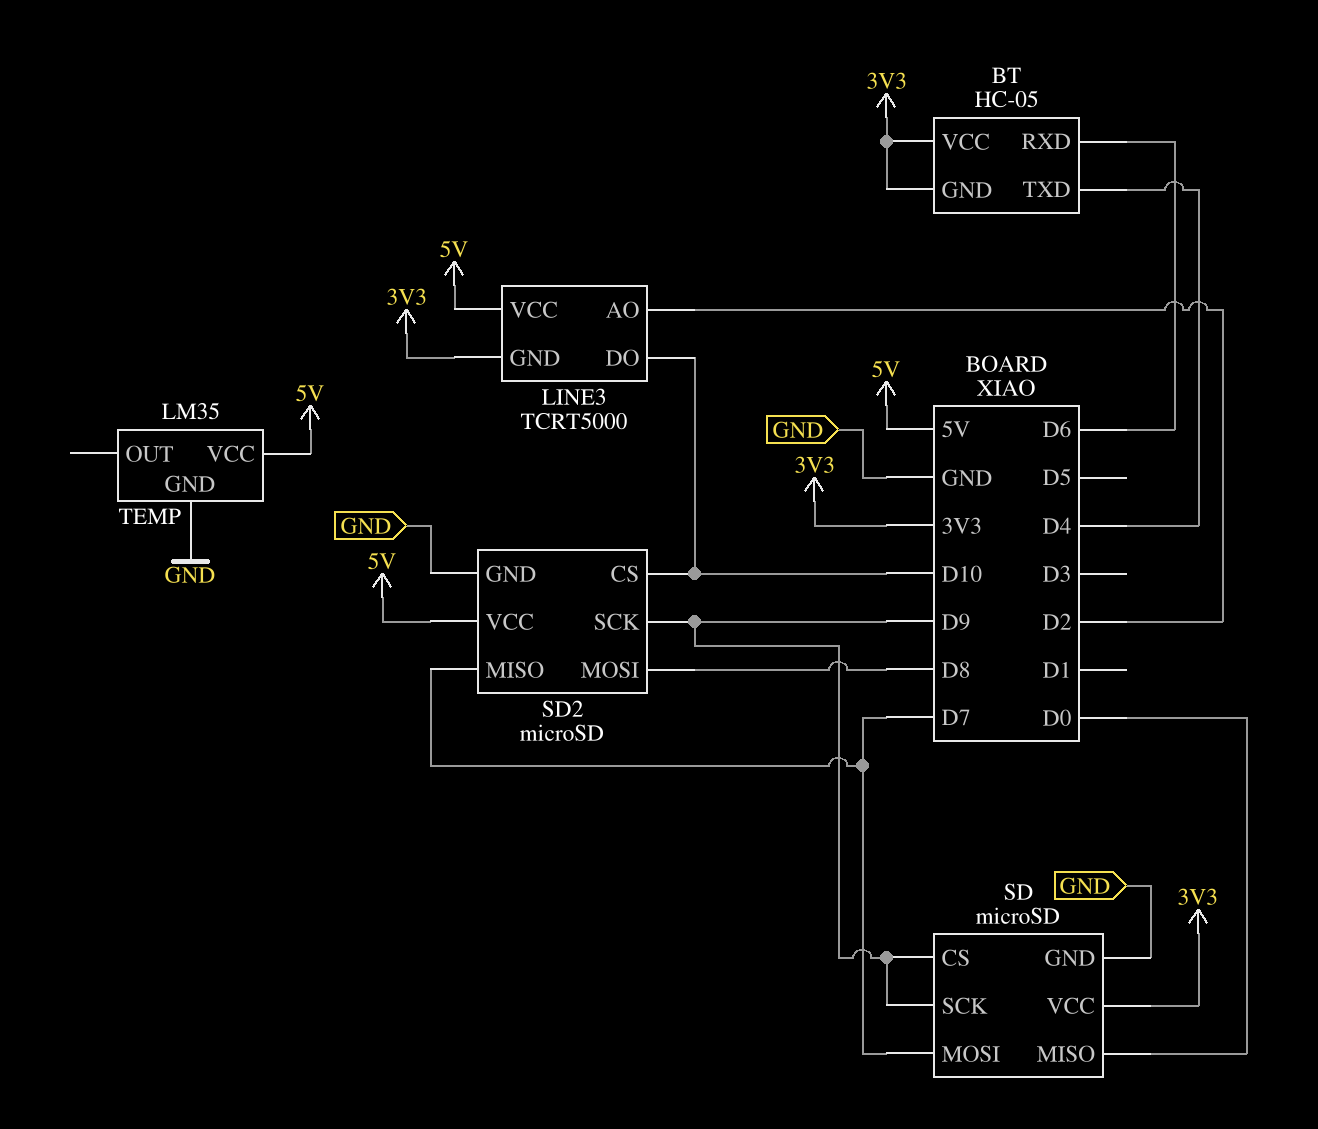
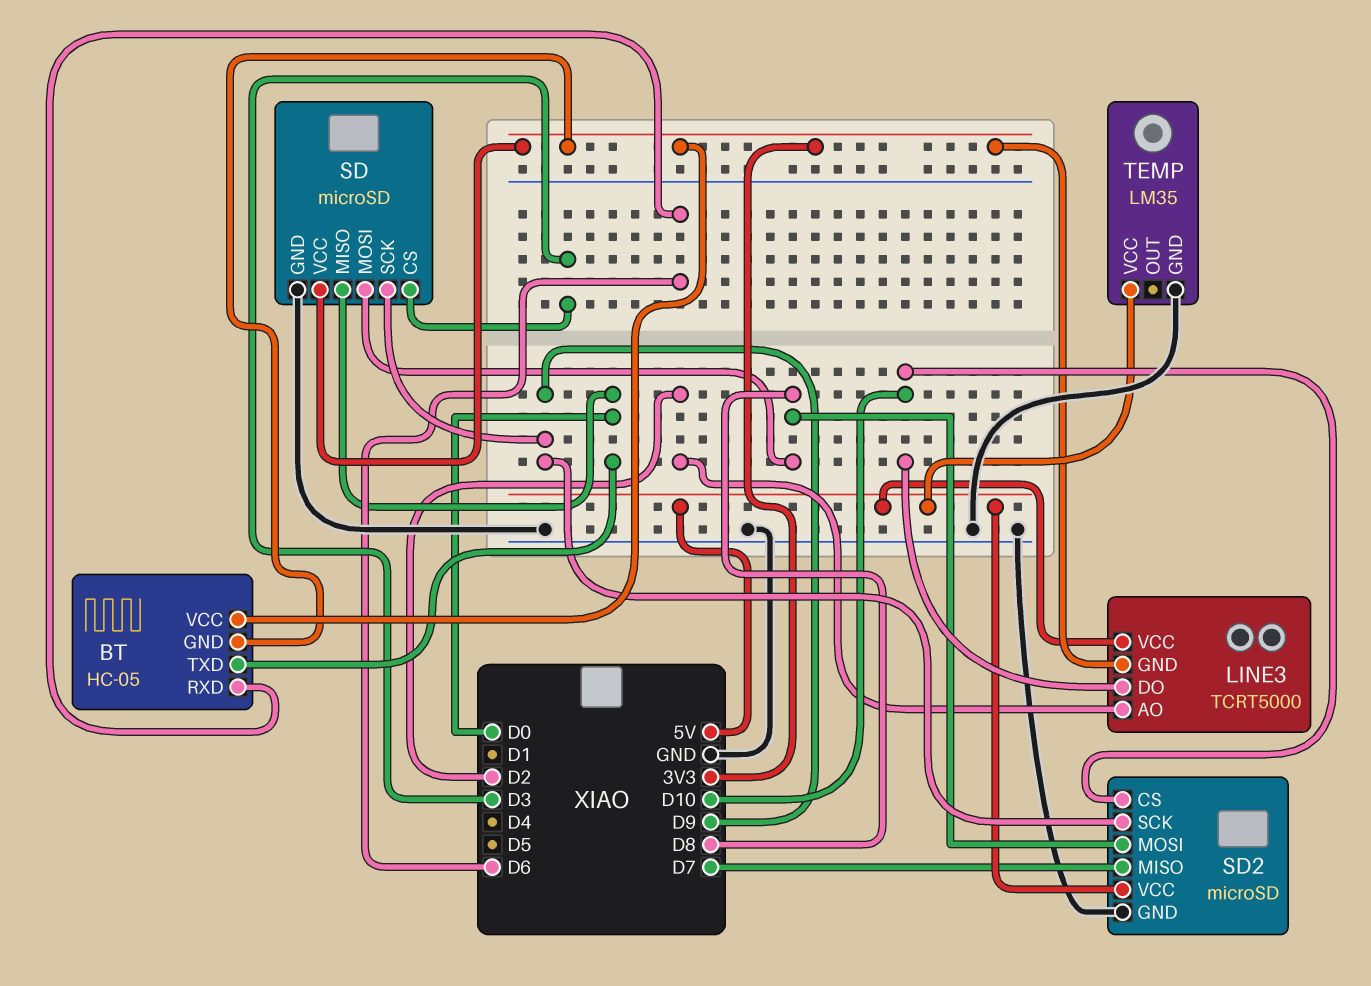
BT pin TXD: D4 -> D0
SD pin CS: D9 -> D3
SD pin MOSI: D7 -> D8

